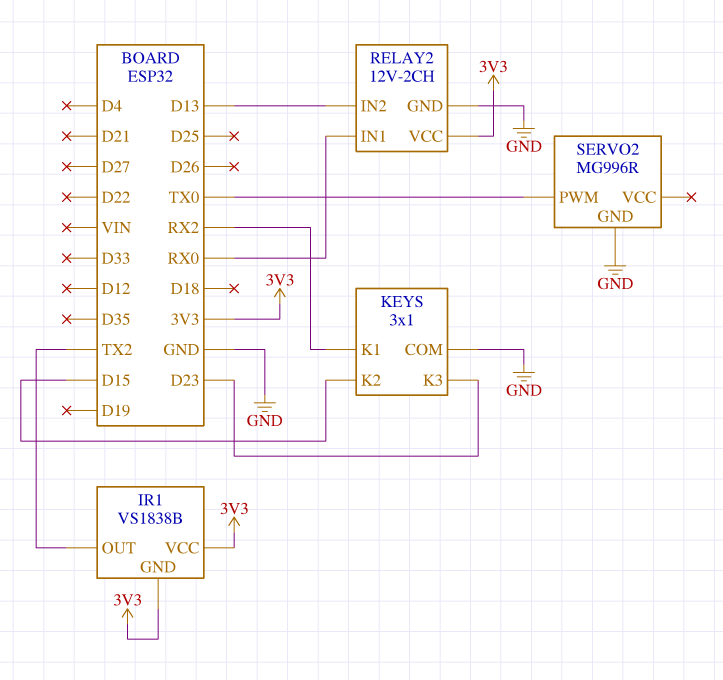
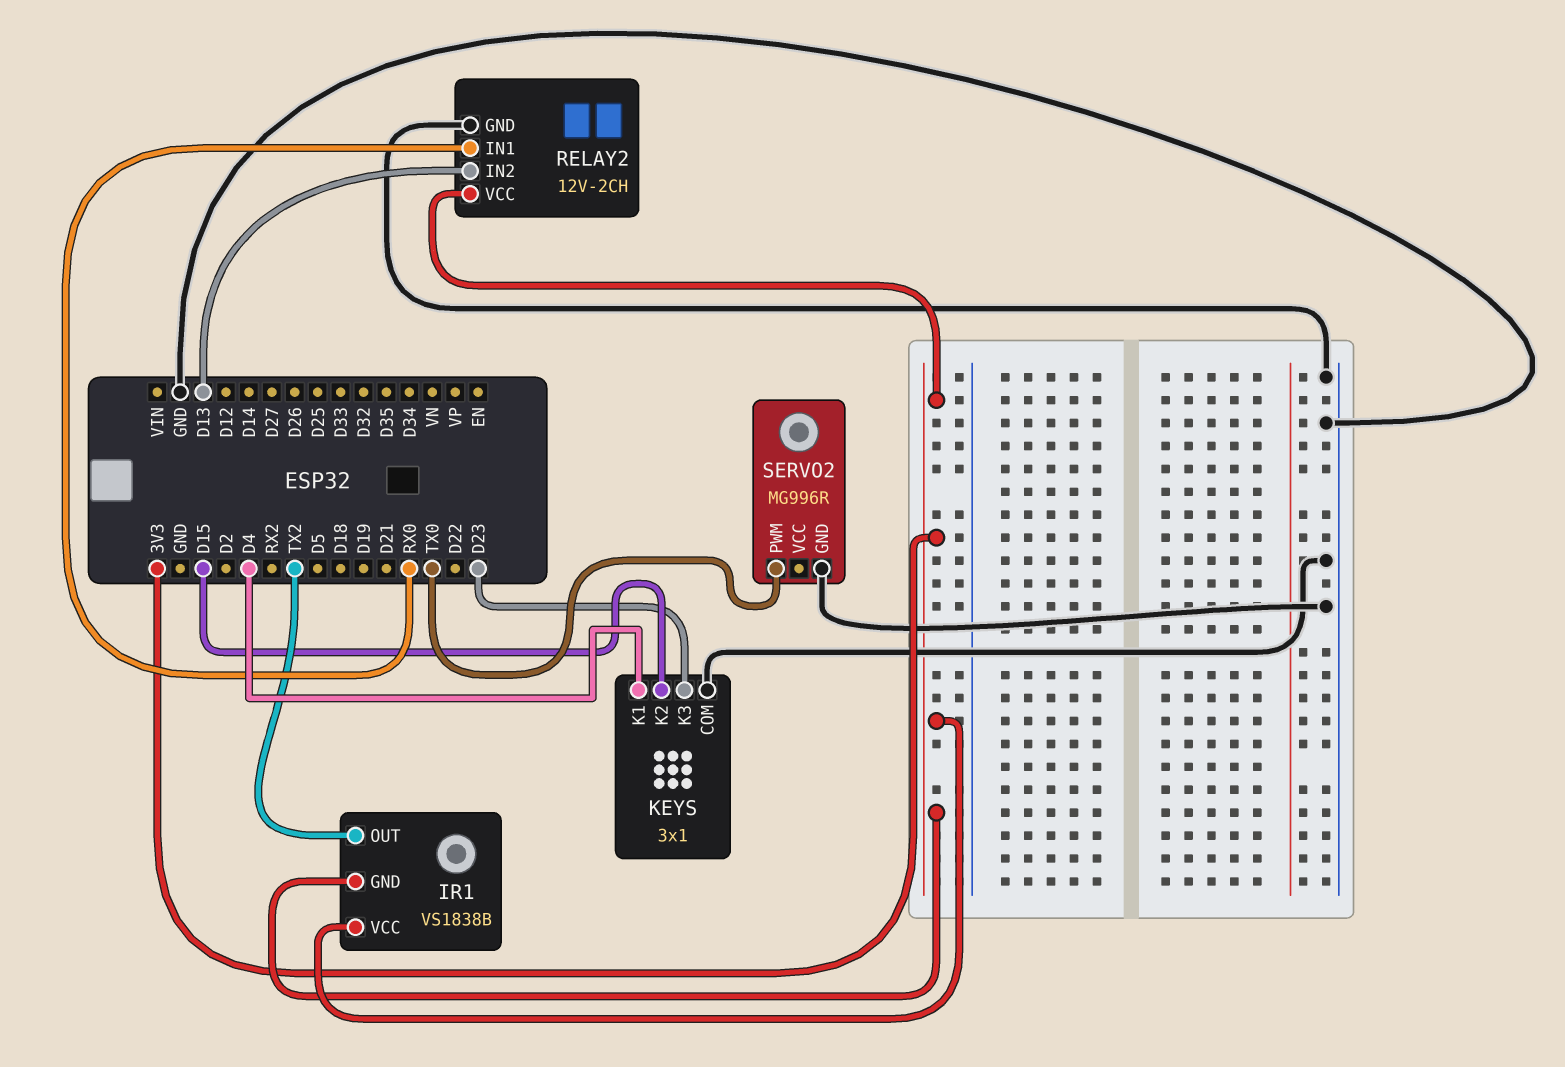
KEYS pin K1: RX2 -> D4

